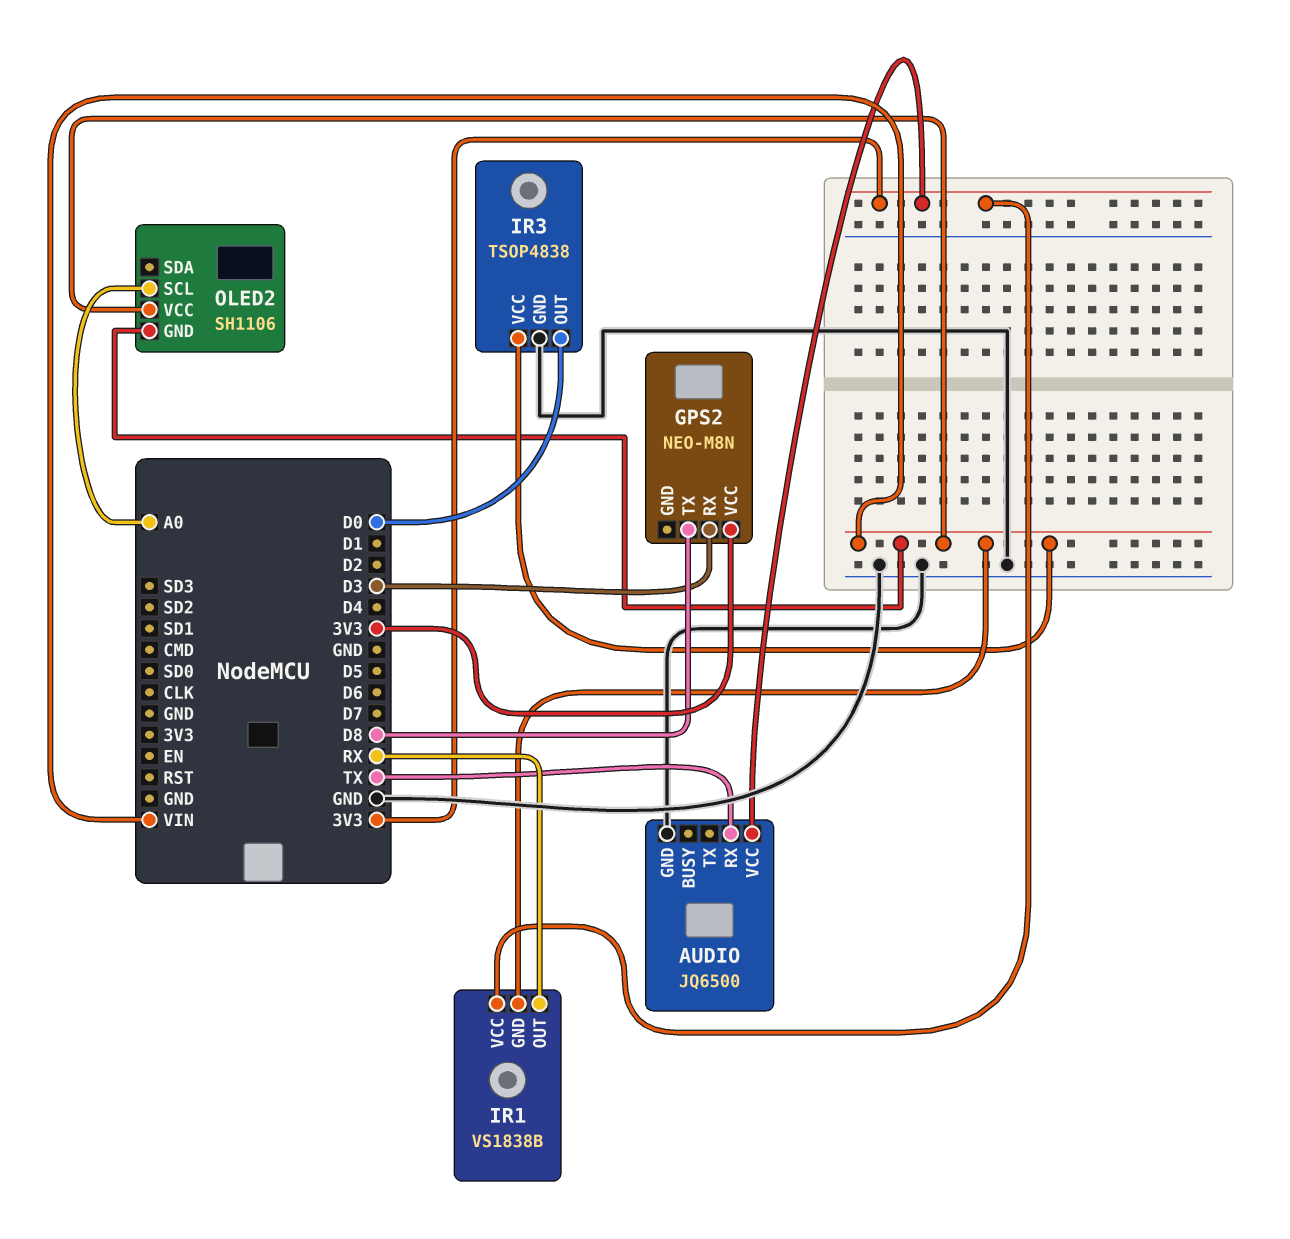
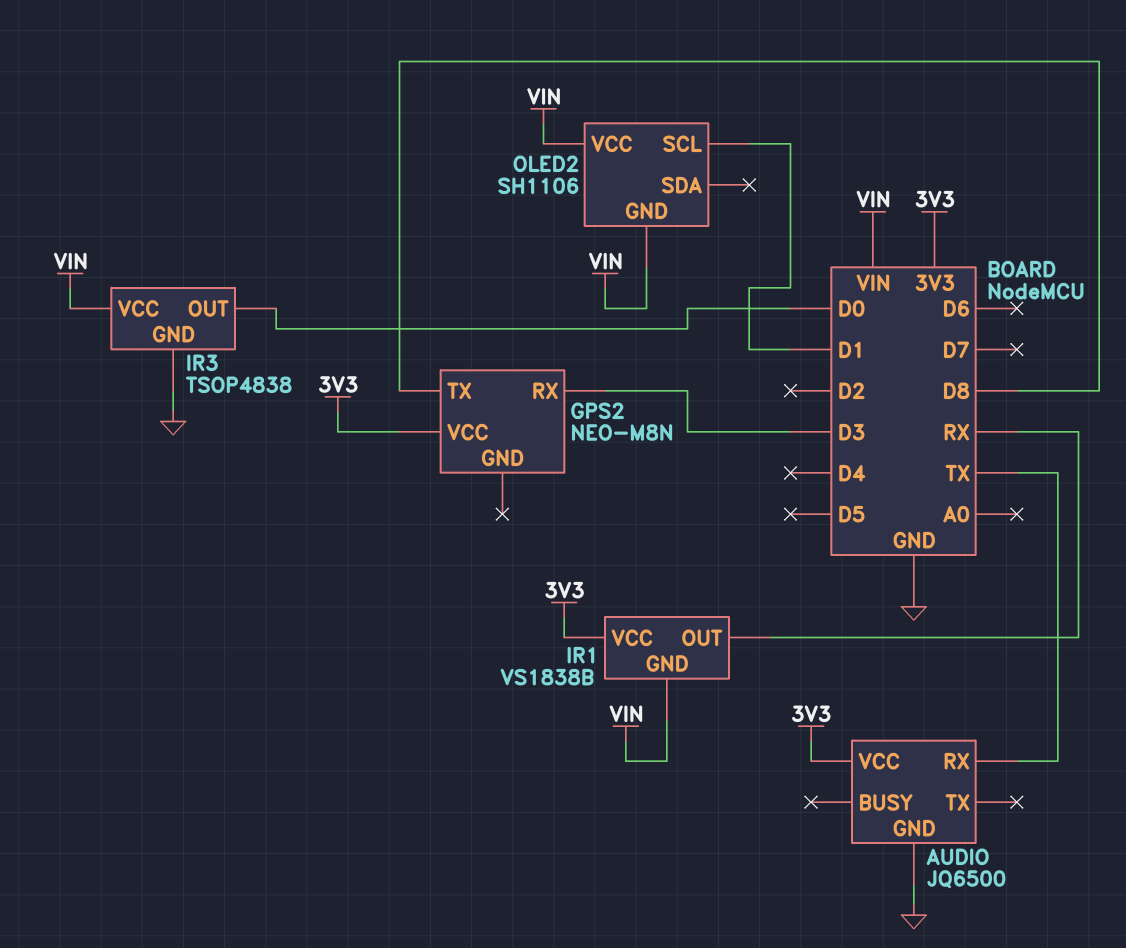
OLED2 pin SCL: A0 -> D1

